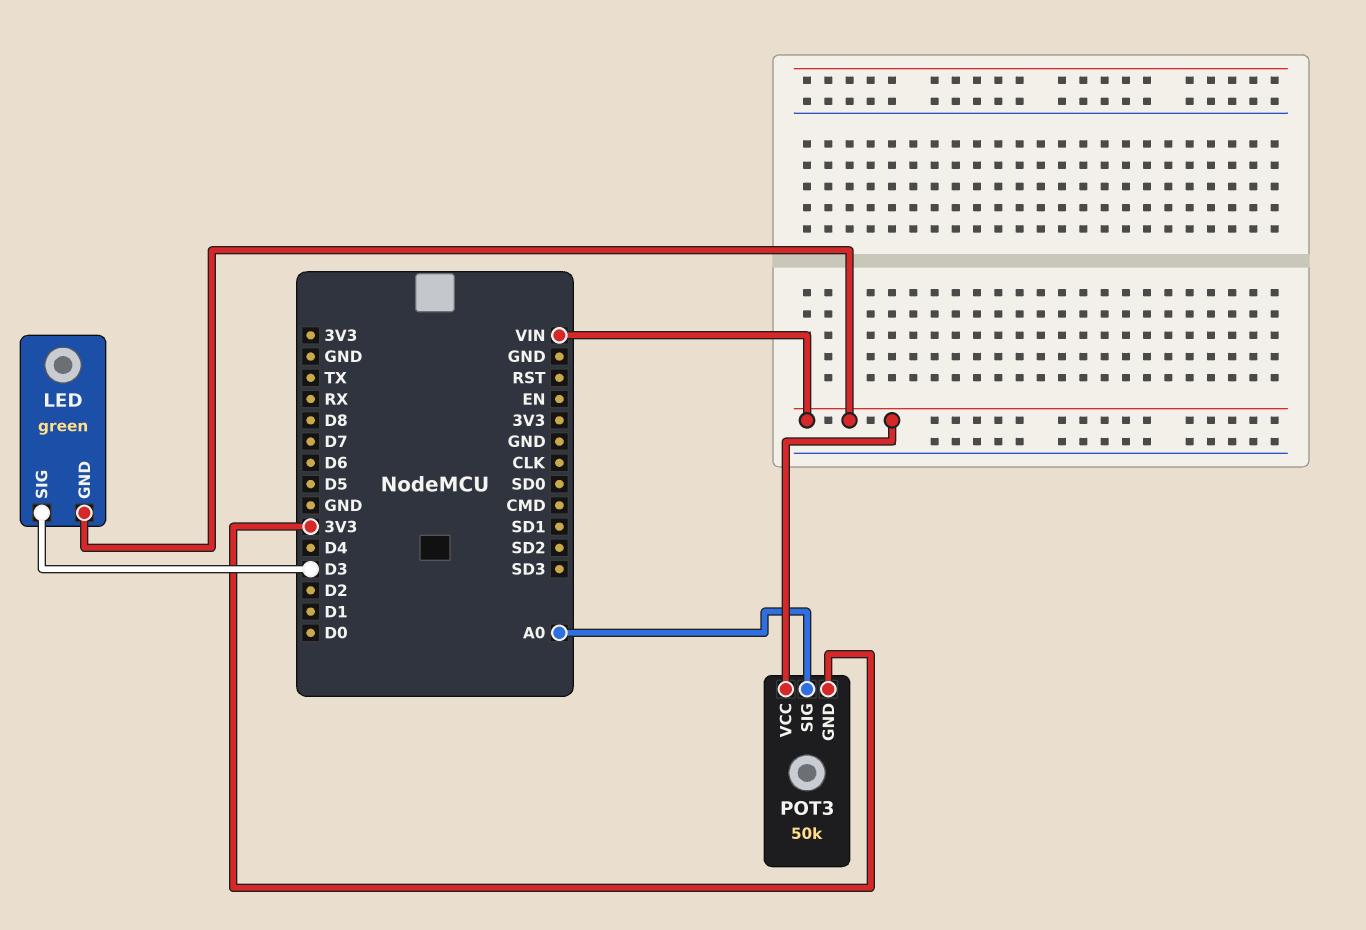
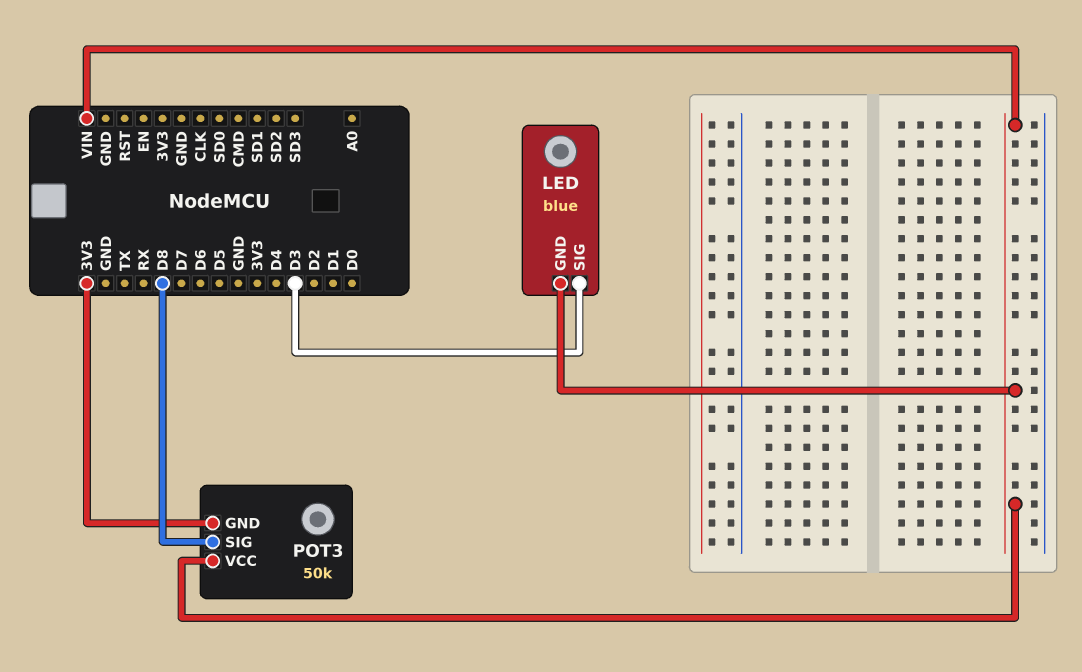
LED: green -> blue
POT3 pin SIG: A0 -> D8

